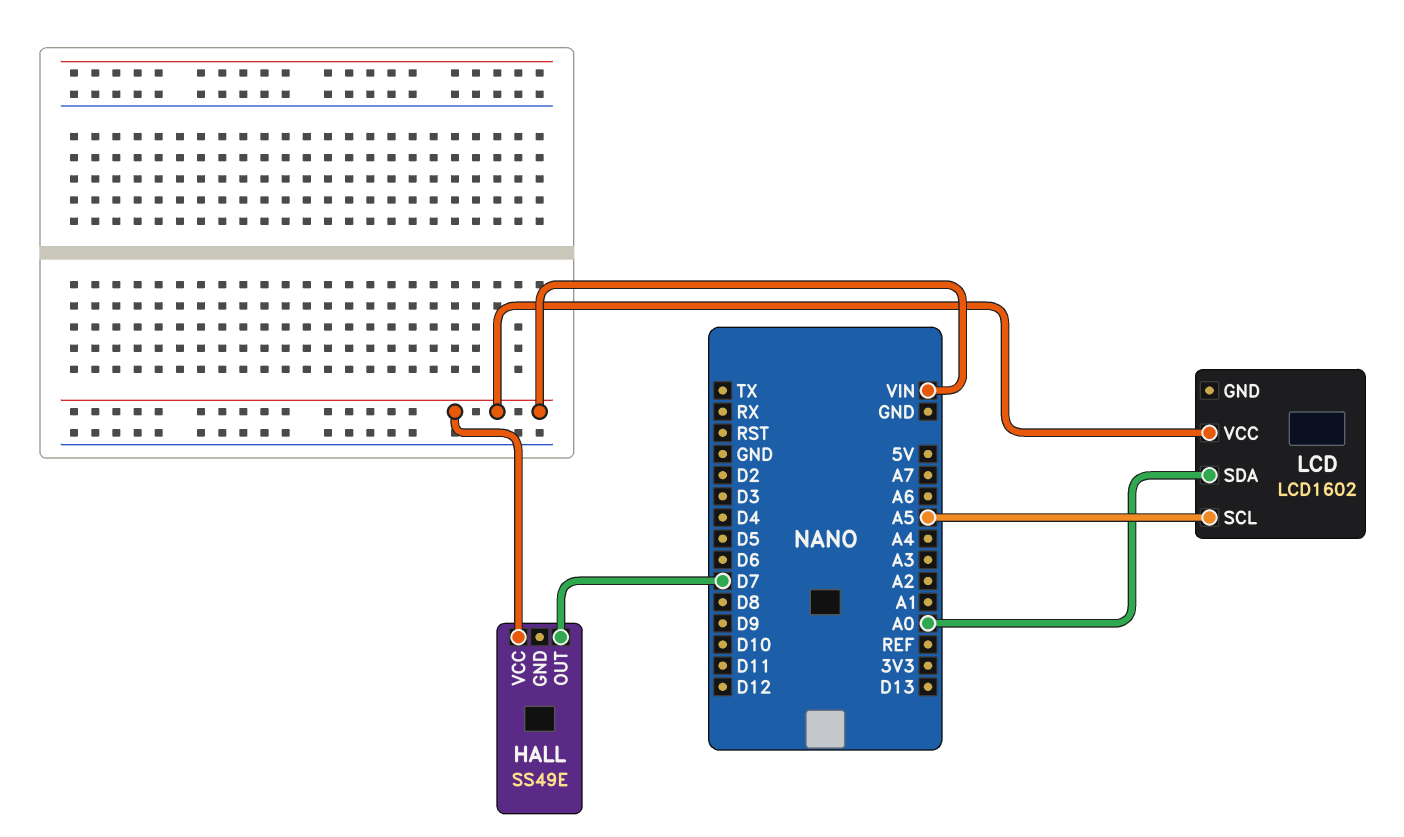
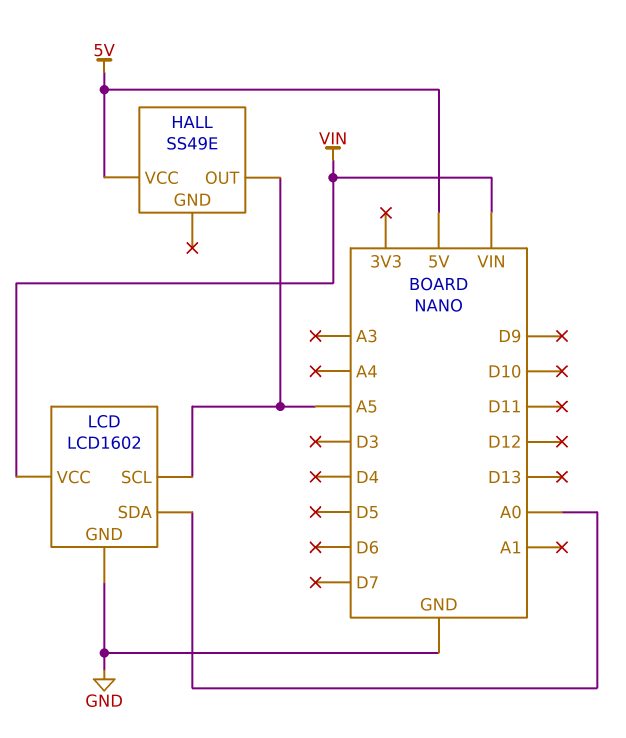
HALL pin OUT: D7 -> A5
HALL pin VCC: VIN -> 5V
LCD pin GND: none -> GND

